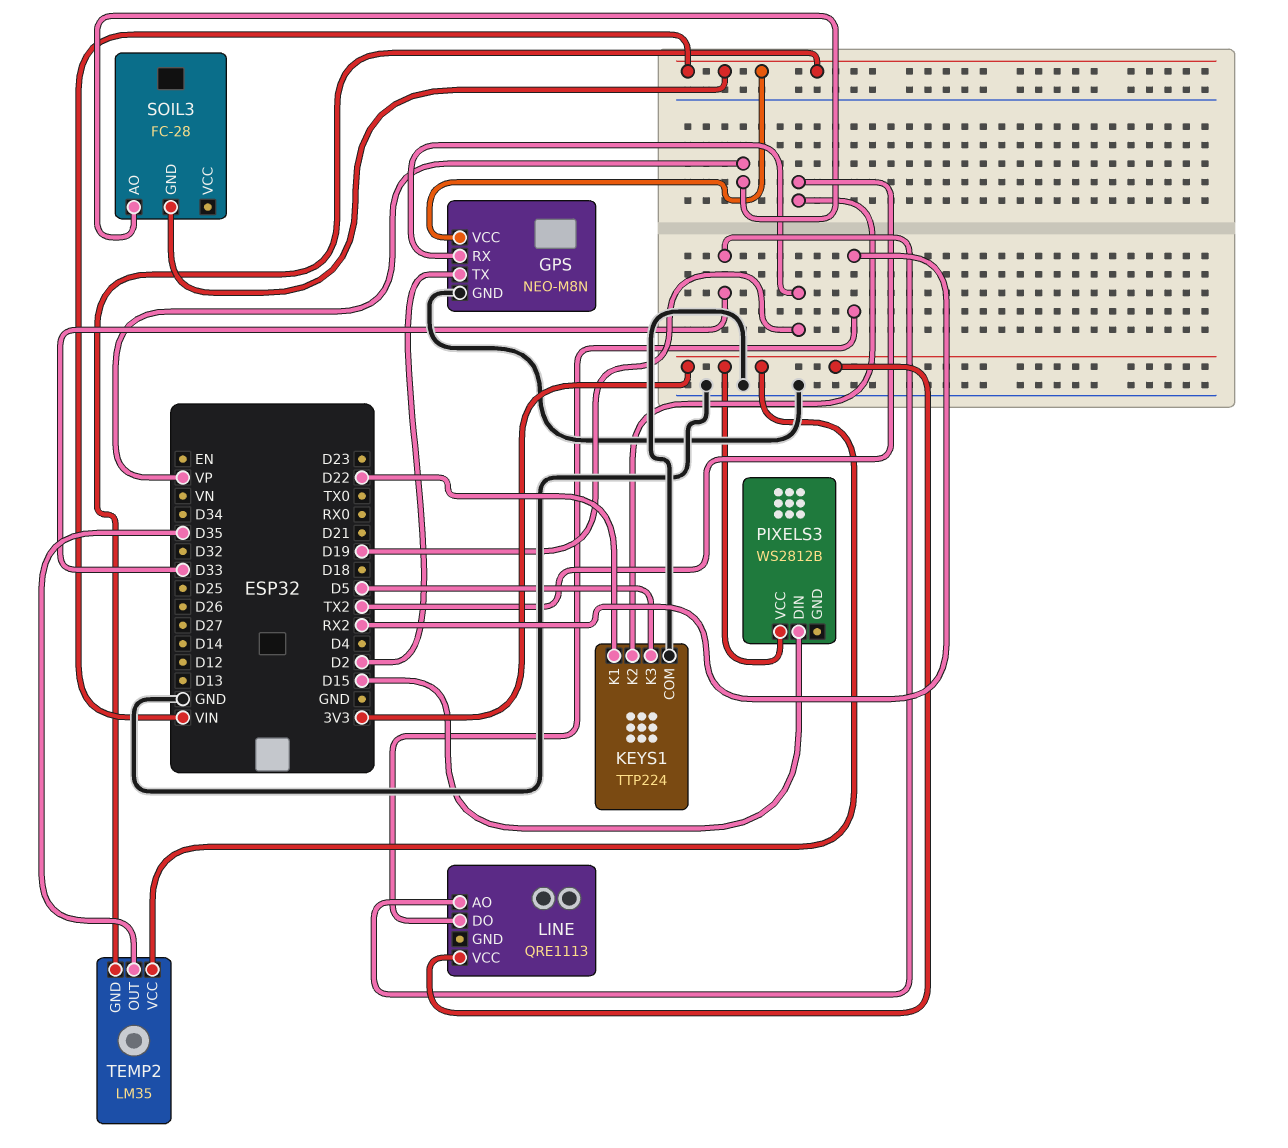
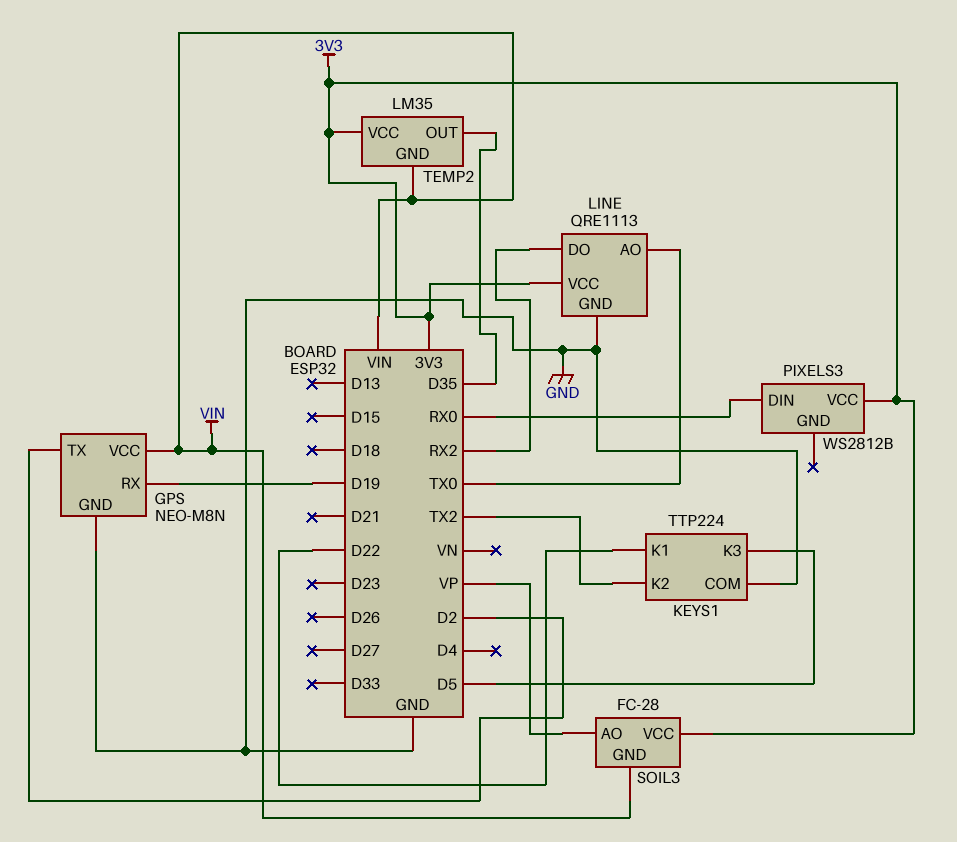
LINE pin AO: D33 -> TX0
LINE pin GND: none -> GND
PIXELS3 pin DIN: D15 -> RX0
SOIL3 pin VCC: none -> 3V3

